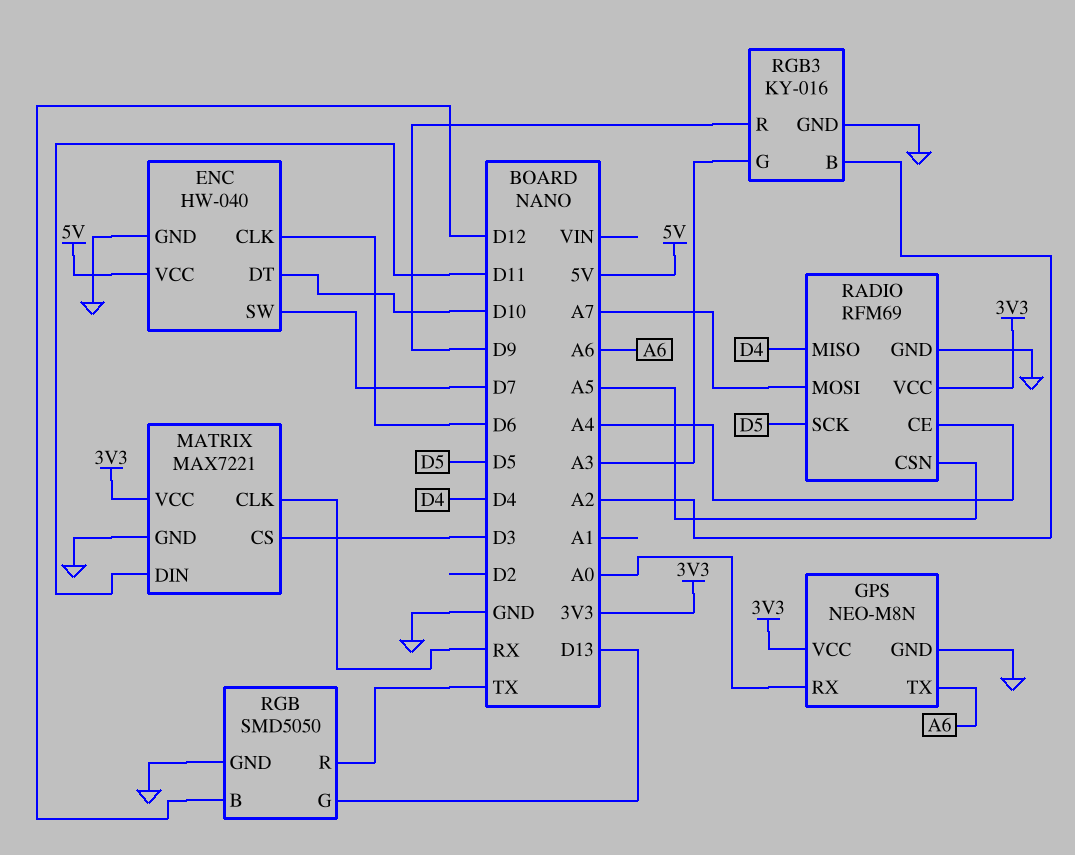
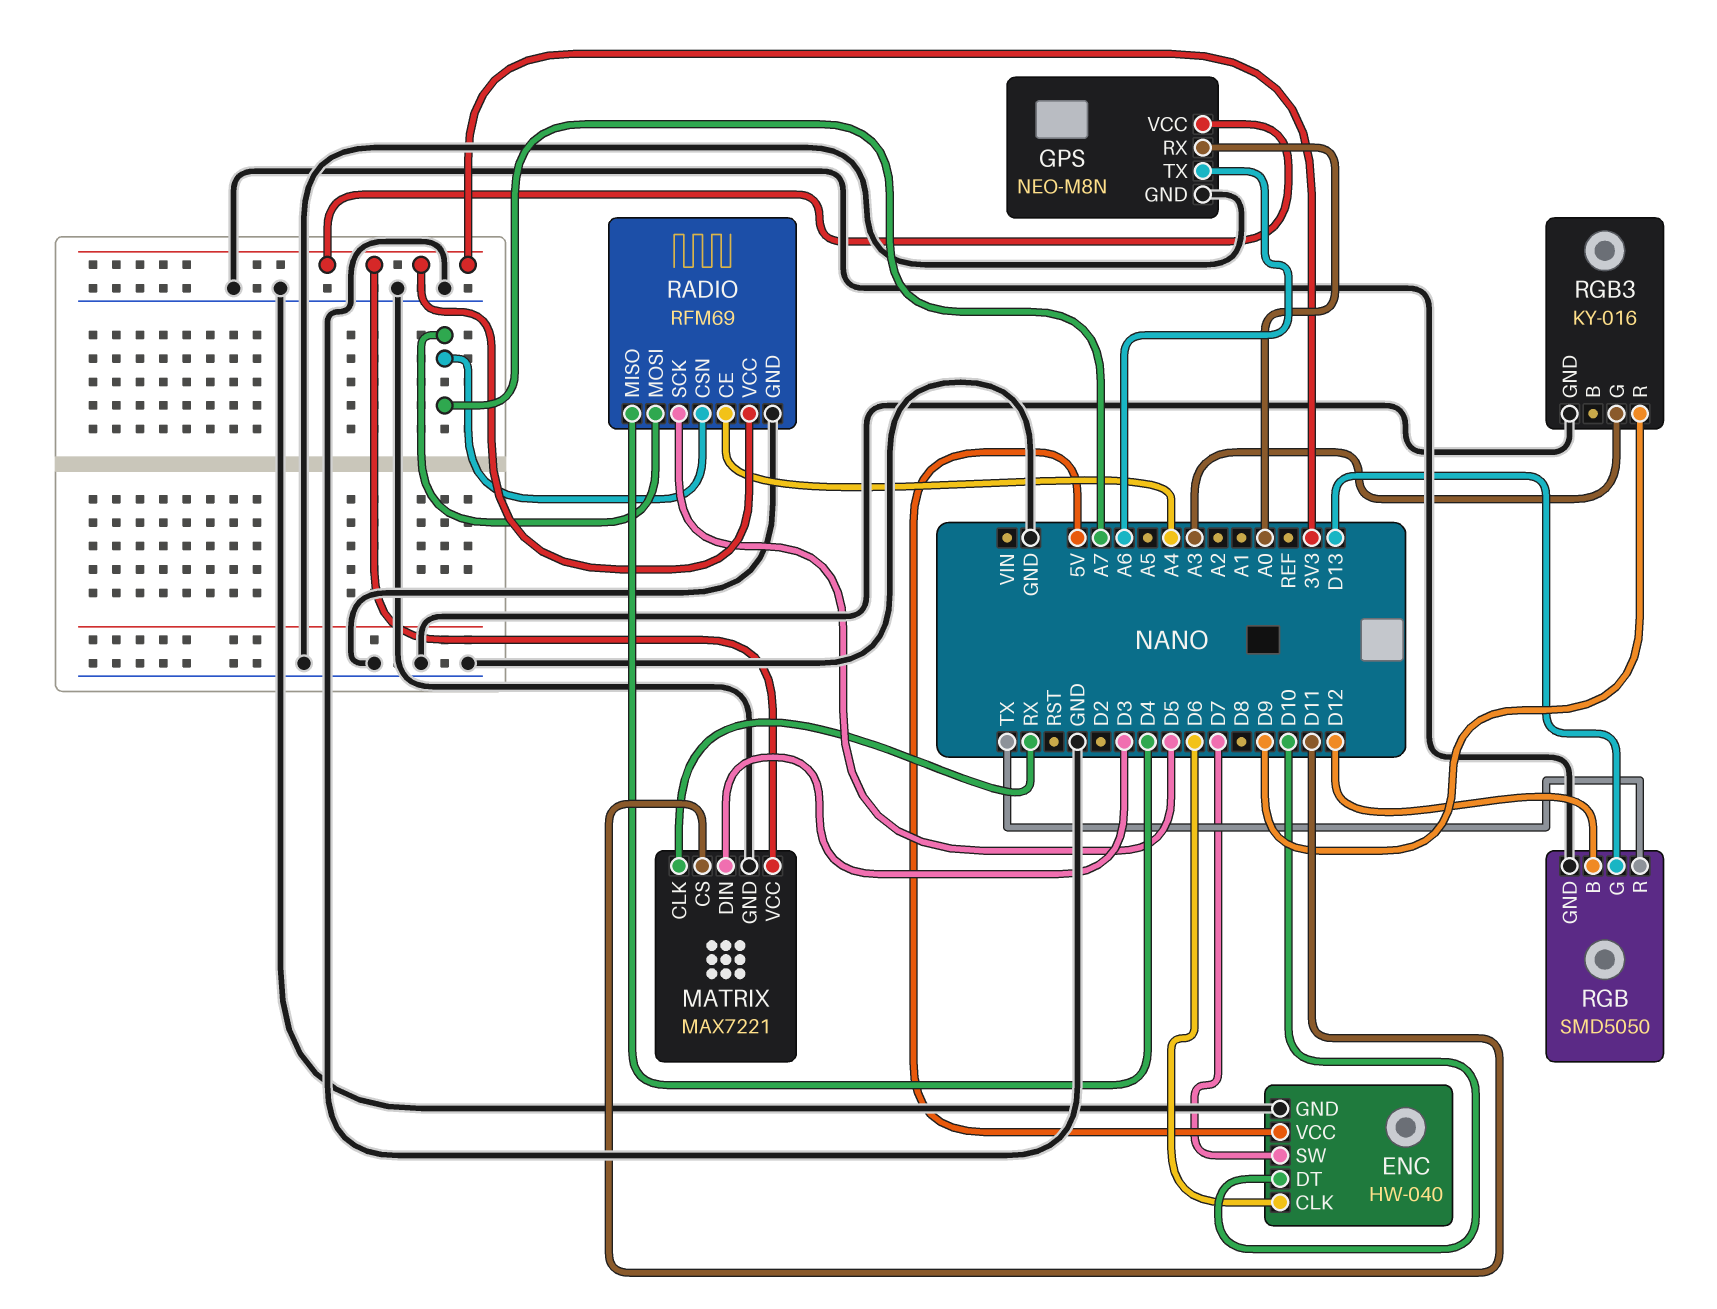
MATRIX pin CS: D3 -> D11
MATRIX pin DIN: D11 -> D3
RADIO pin CSN: A5 -> A7
RGB3 pin B: A2 -> none

